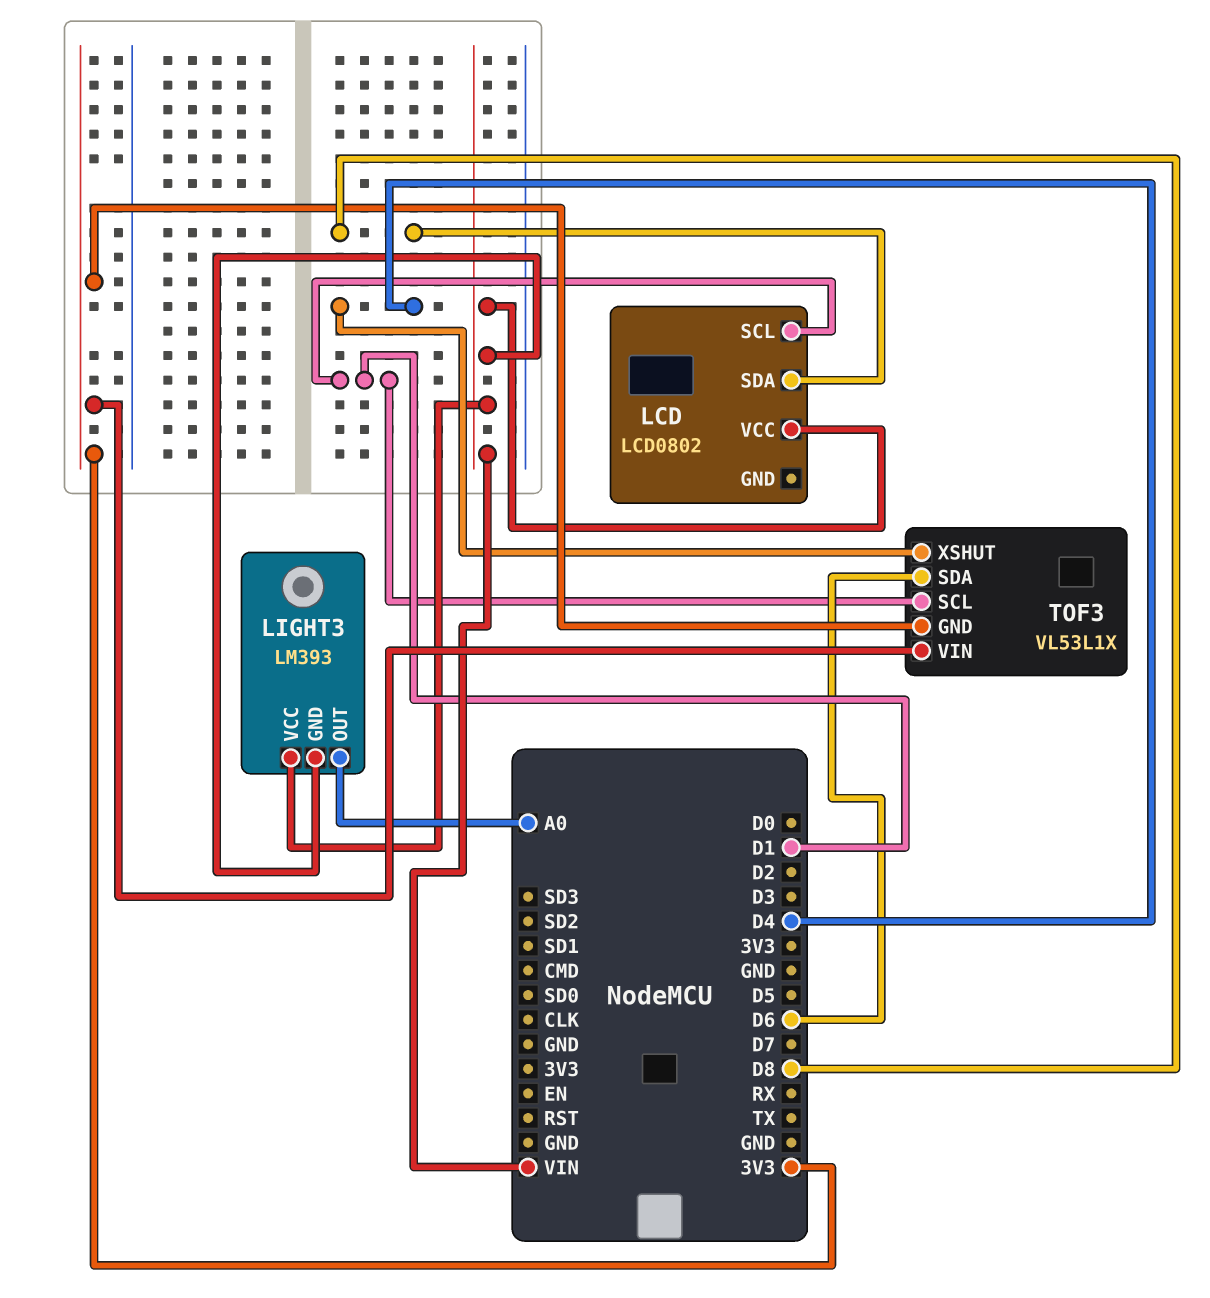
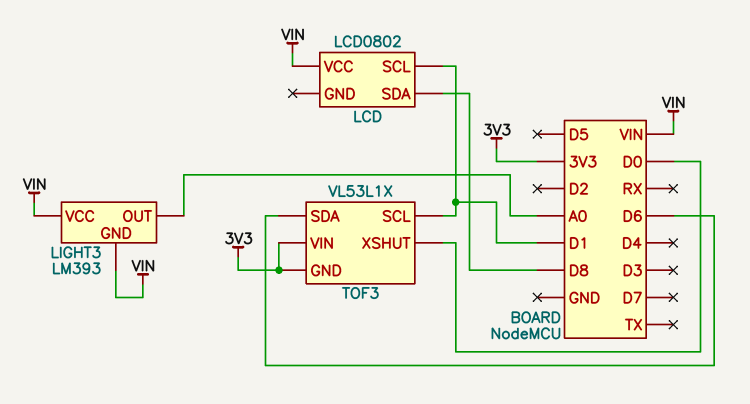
TOF3 pin XSHUT: D4 -> D0

